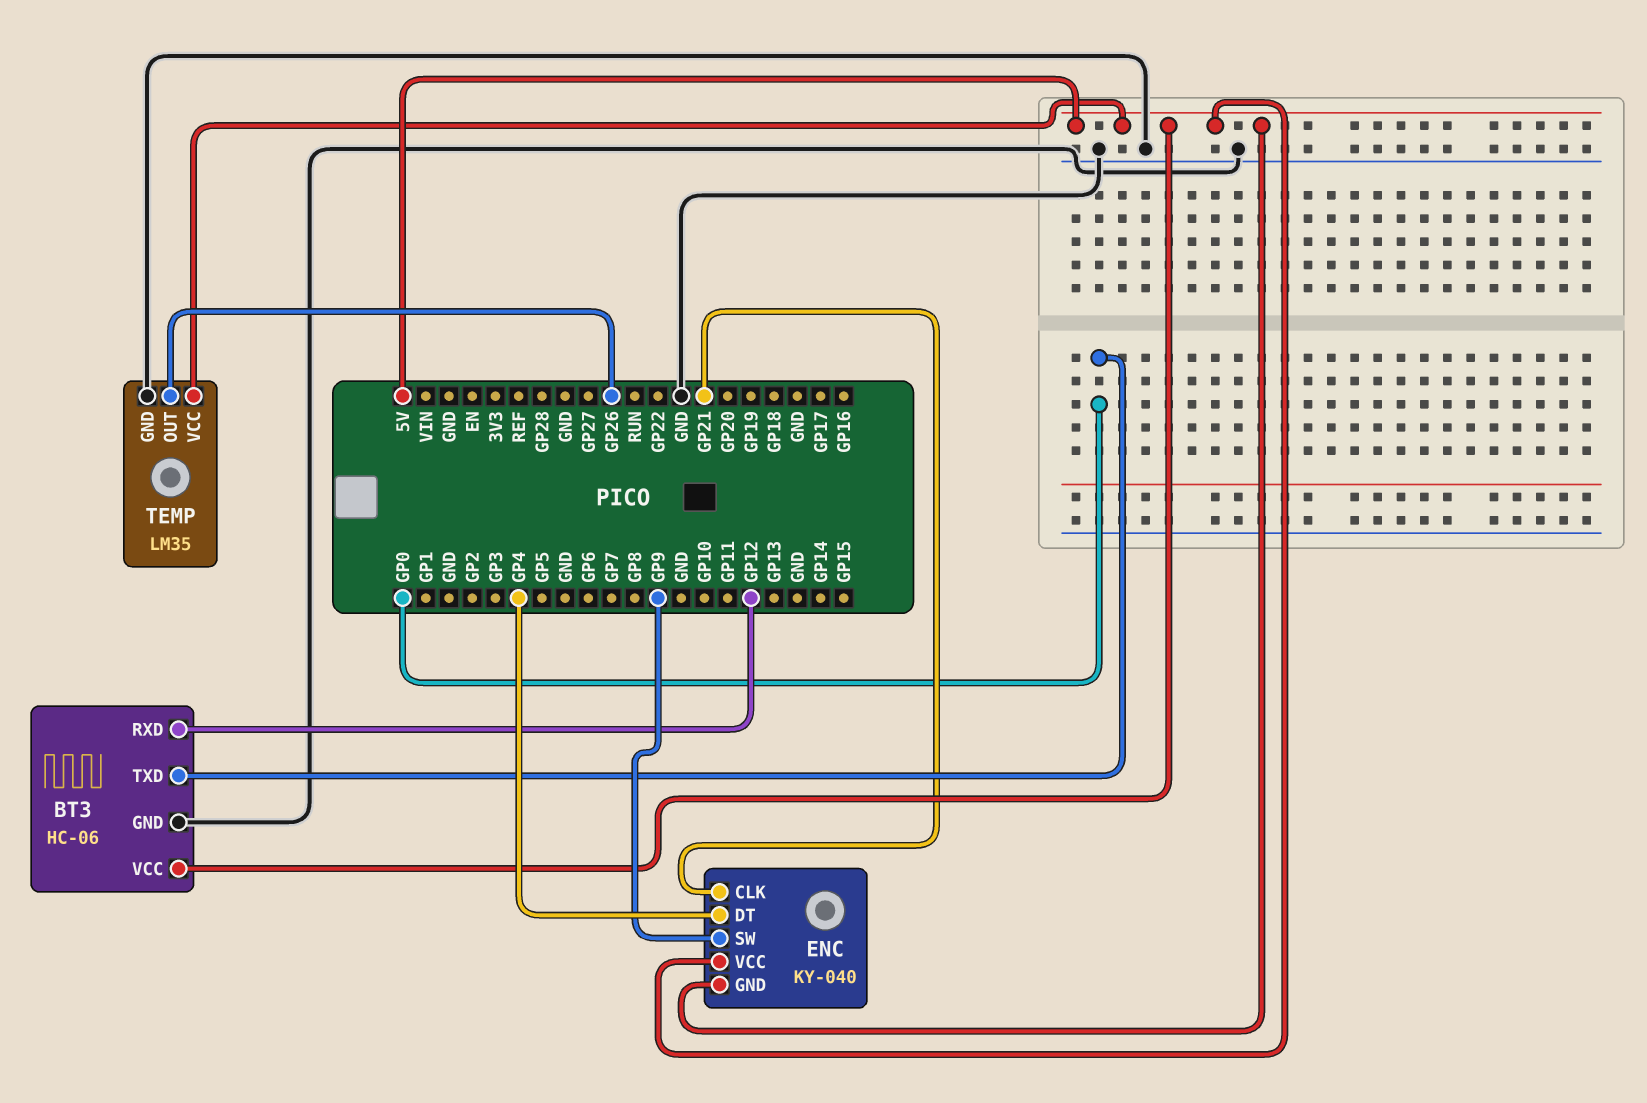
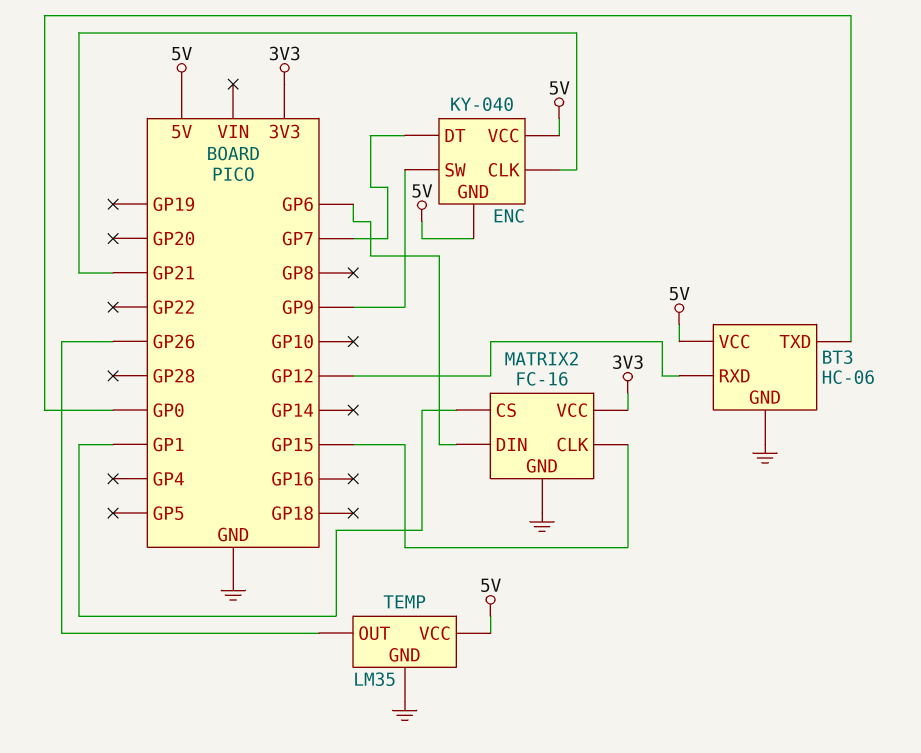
ENC pin DT: GP4 -> GP7
MATRIX2: none -> FC-16
MATRIX2 pin CLK: none -> GP15
MATRIX2 pin CS: none -> GP1
MATRIX2 pin DIN: none -> GP6
MATRIX2 pin GND: none -> GND
MATRIX2 pin VCC: none -> 3V3

